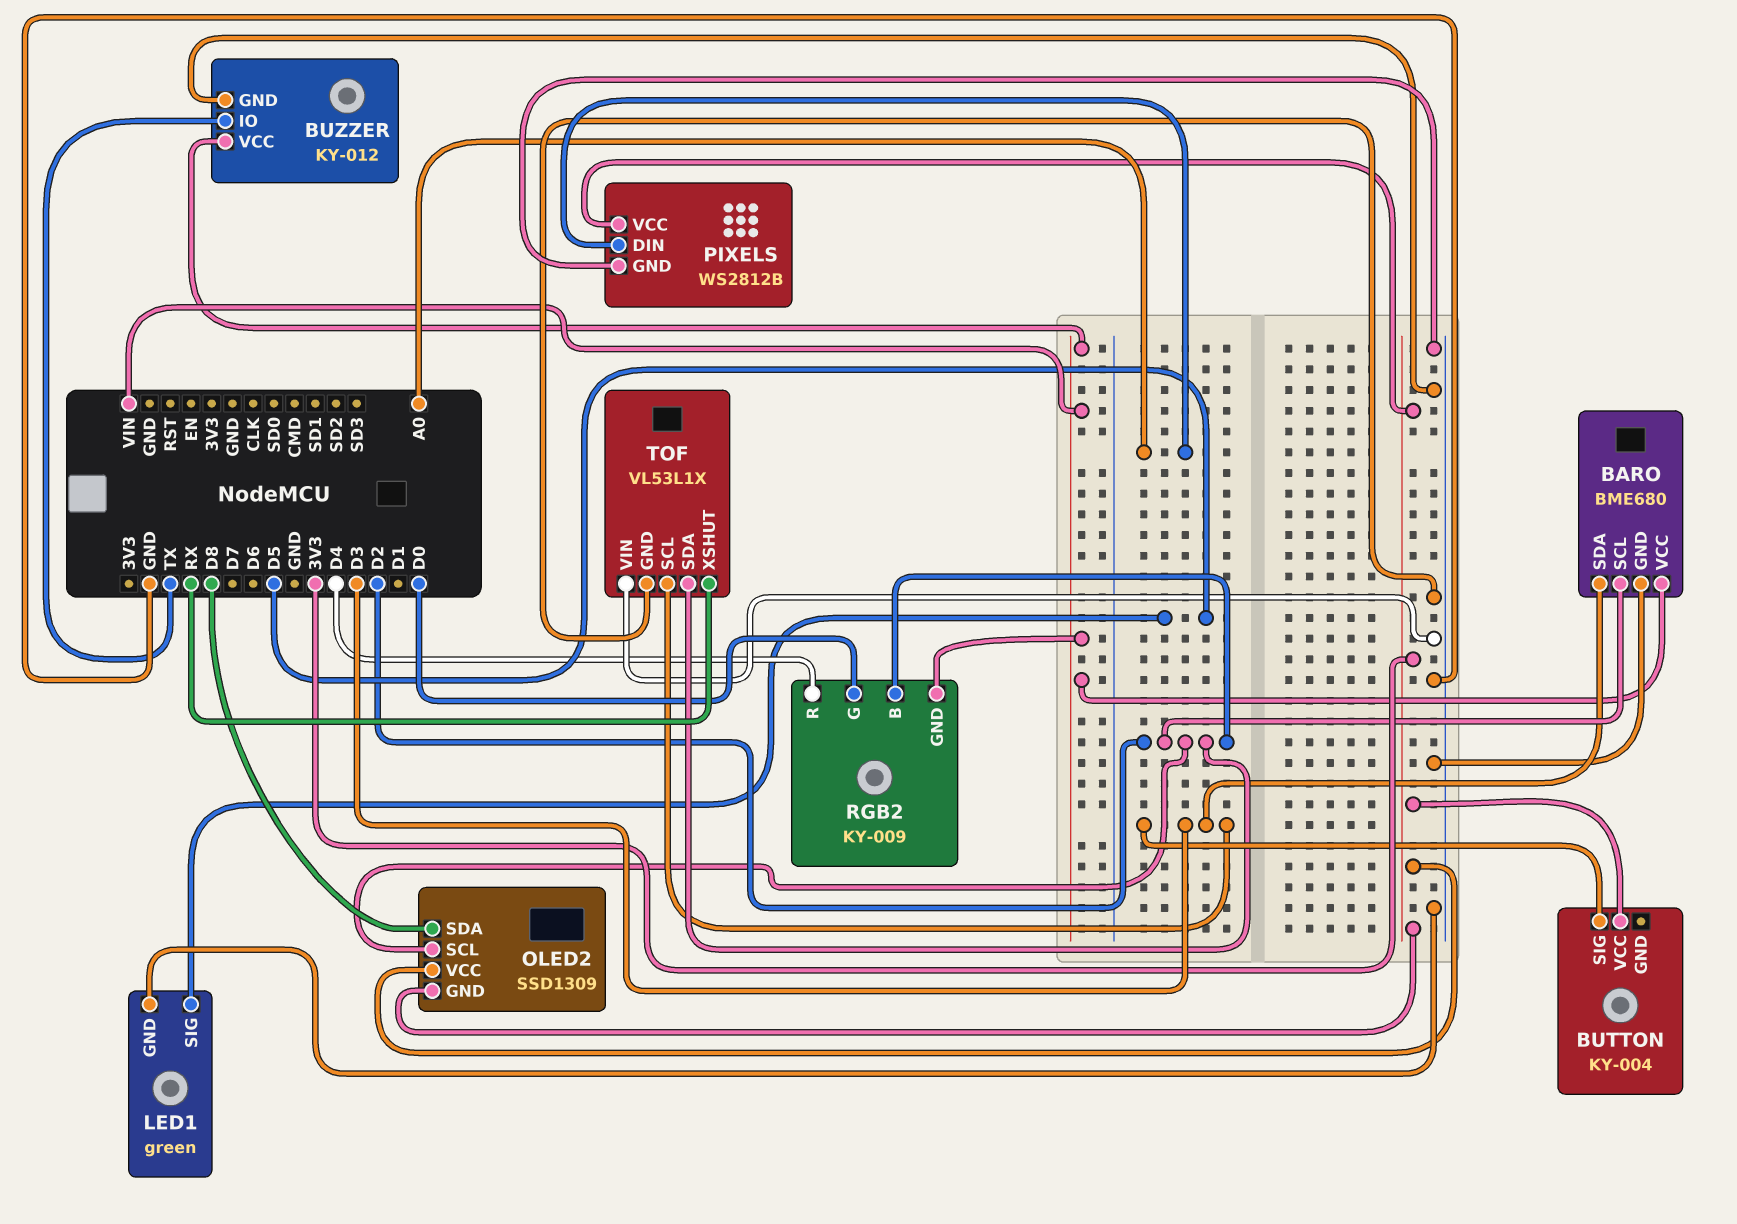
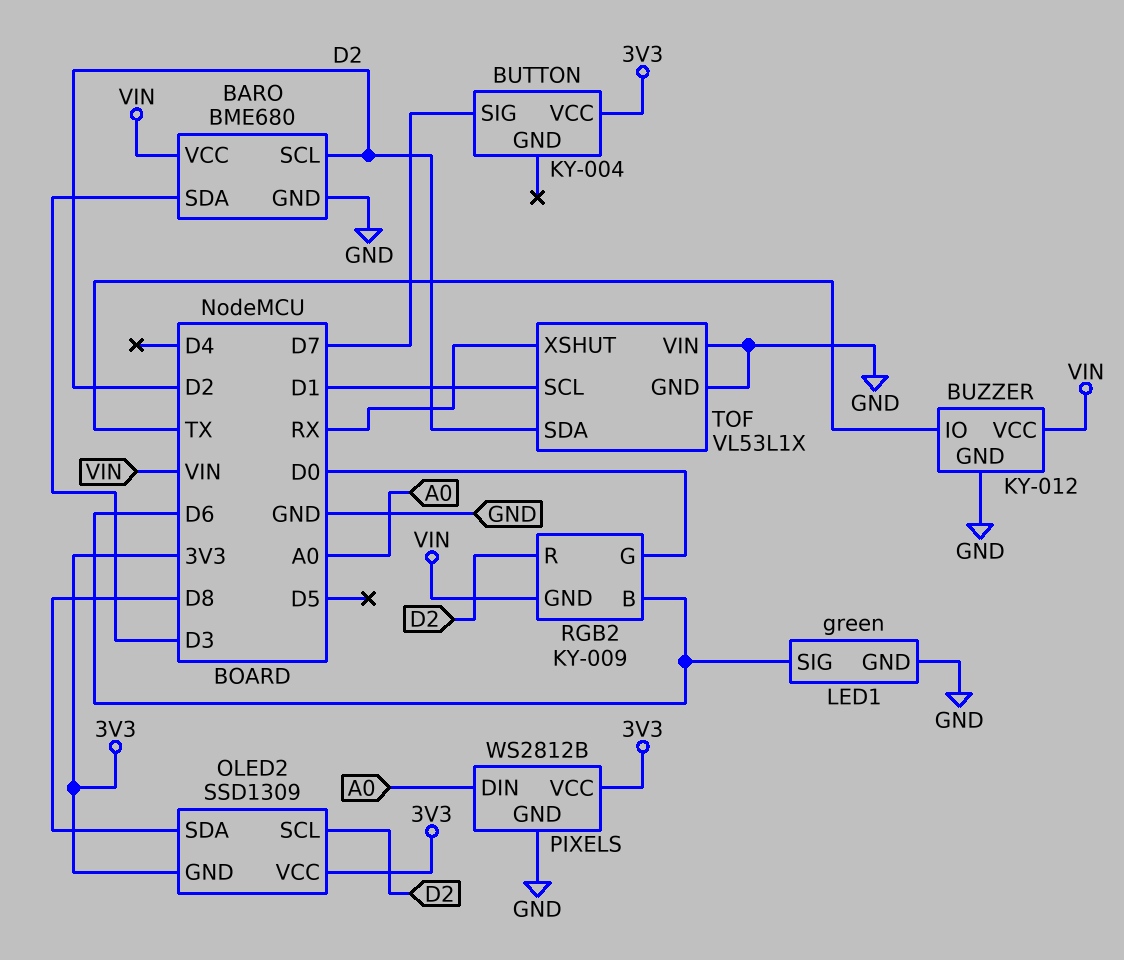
BUTTON pin SIG: D3 -> D7
LED1 pin SIG: D5 -> D6
RGB2 pin B: D2 -> D6
RGB2 pin R: D4 -> D2
TOF pin SCL: D3 -> D1

